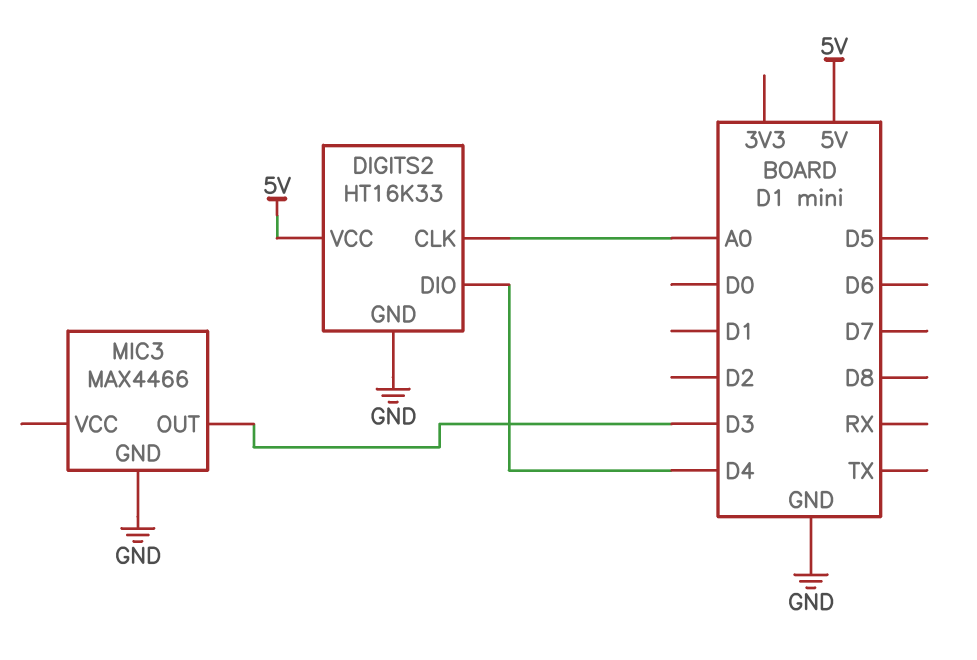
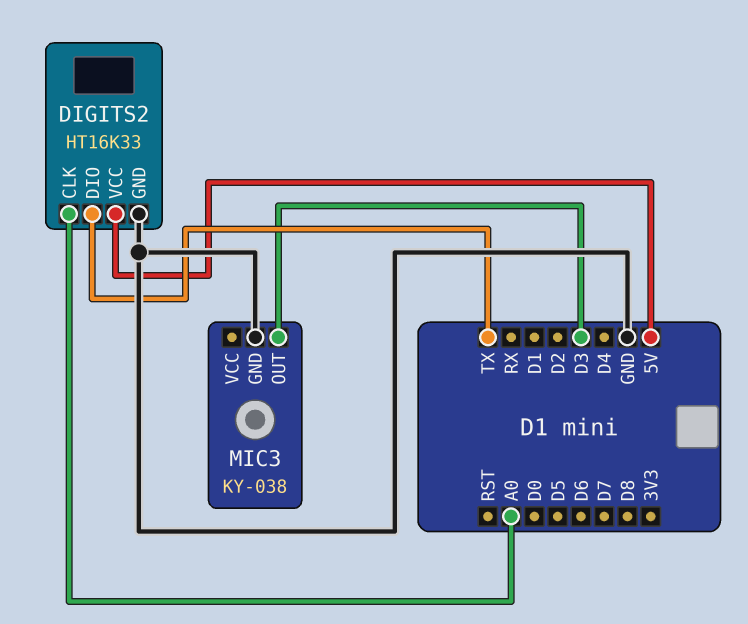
DIGITS2 pin DIO: D4 -> TX
MIC3: MAX4466 -> KY-038

